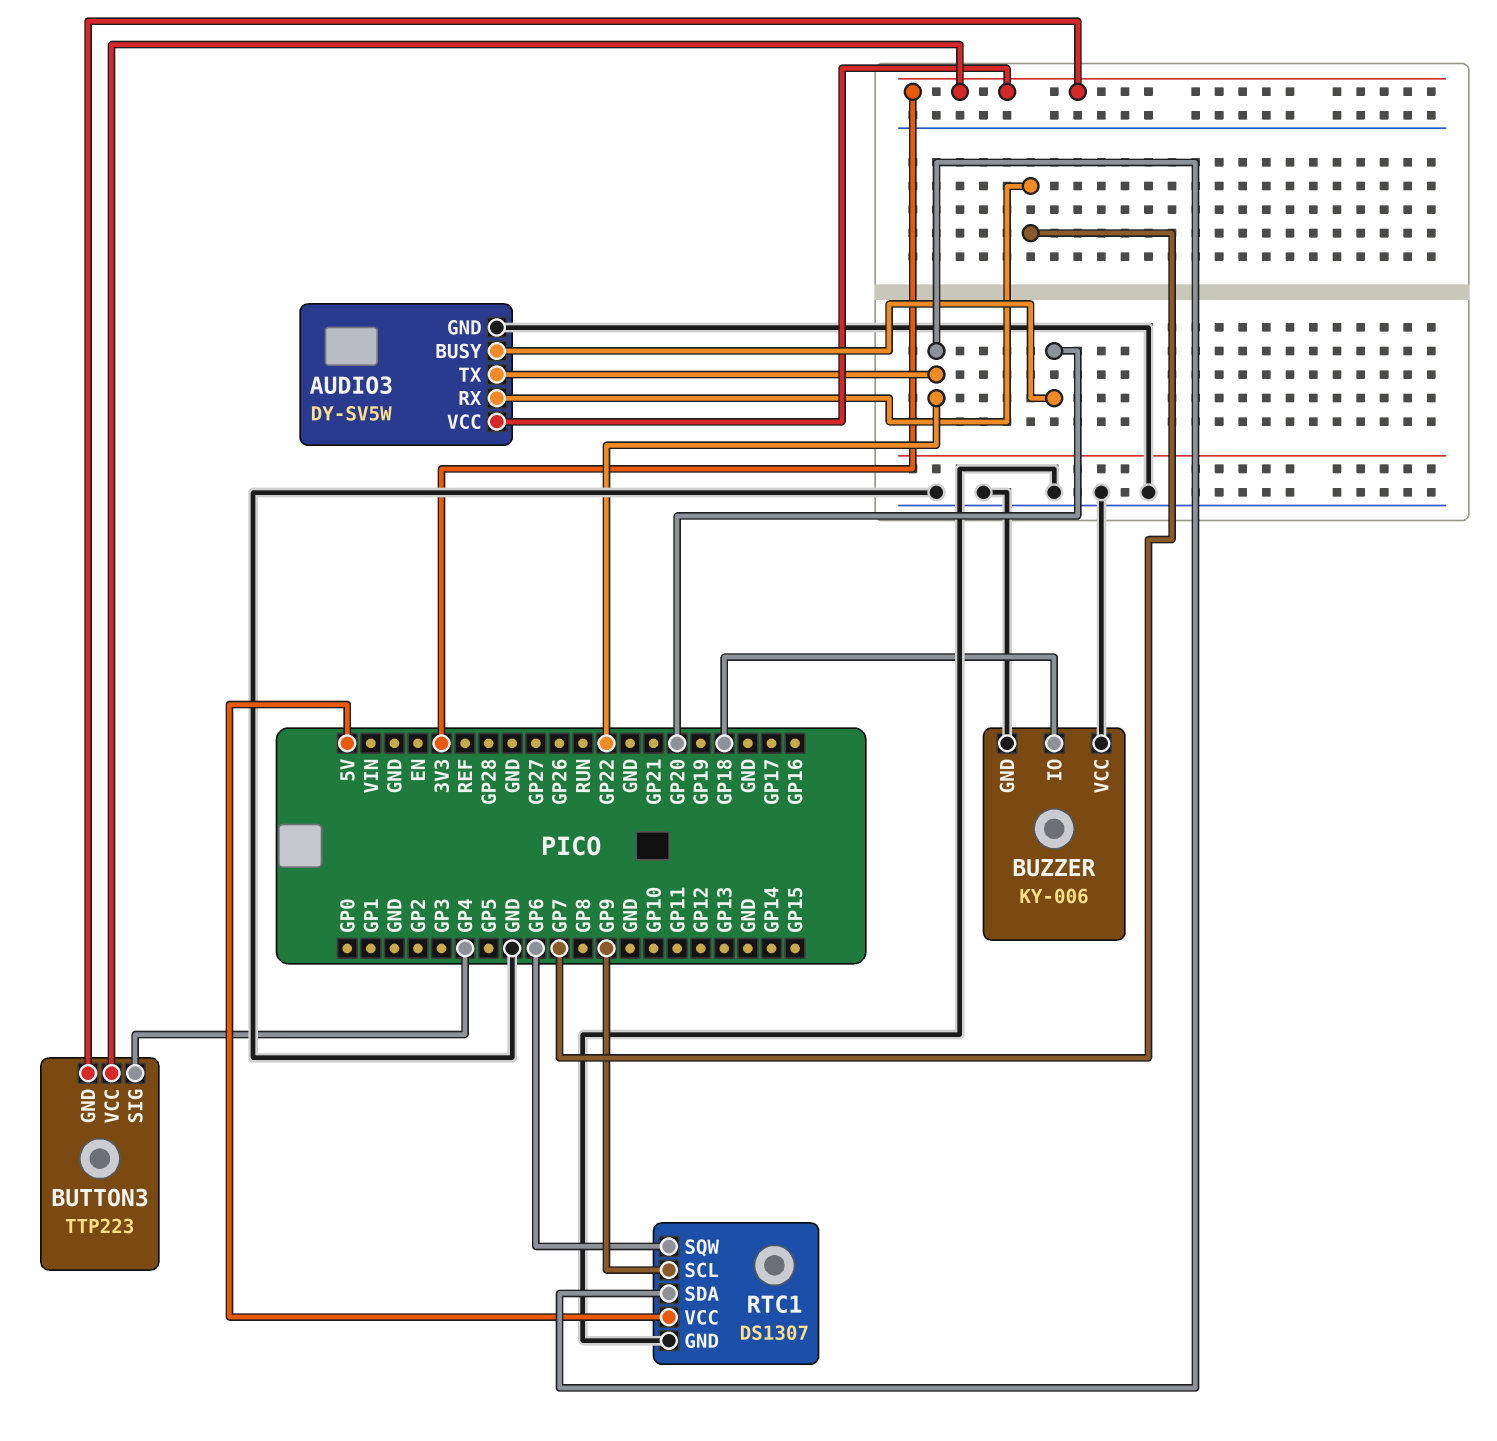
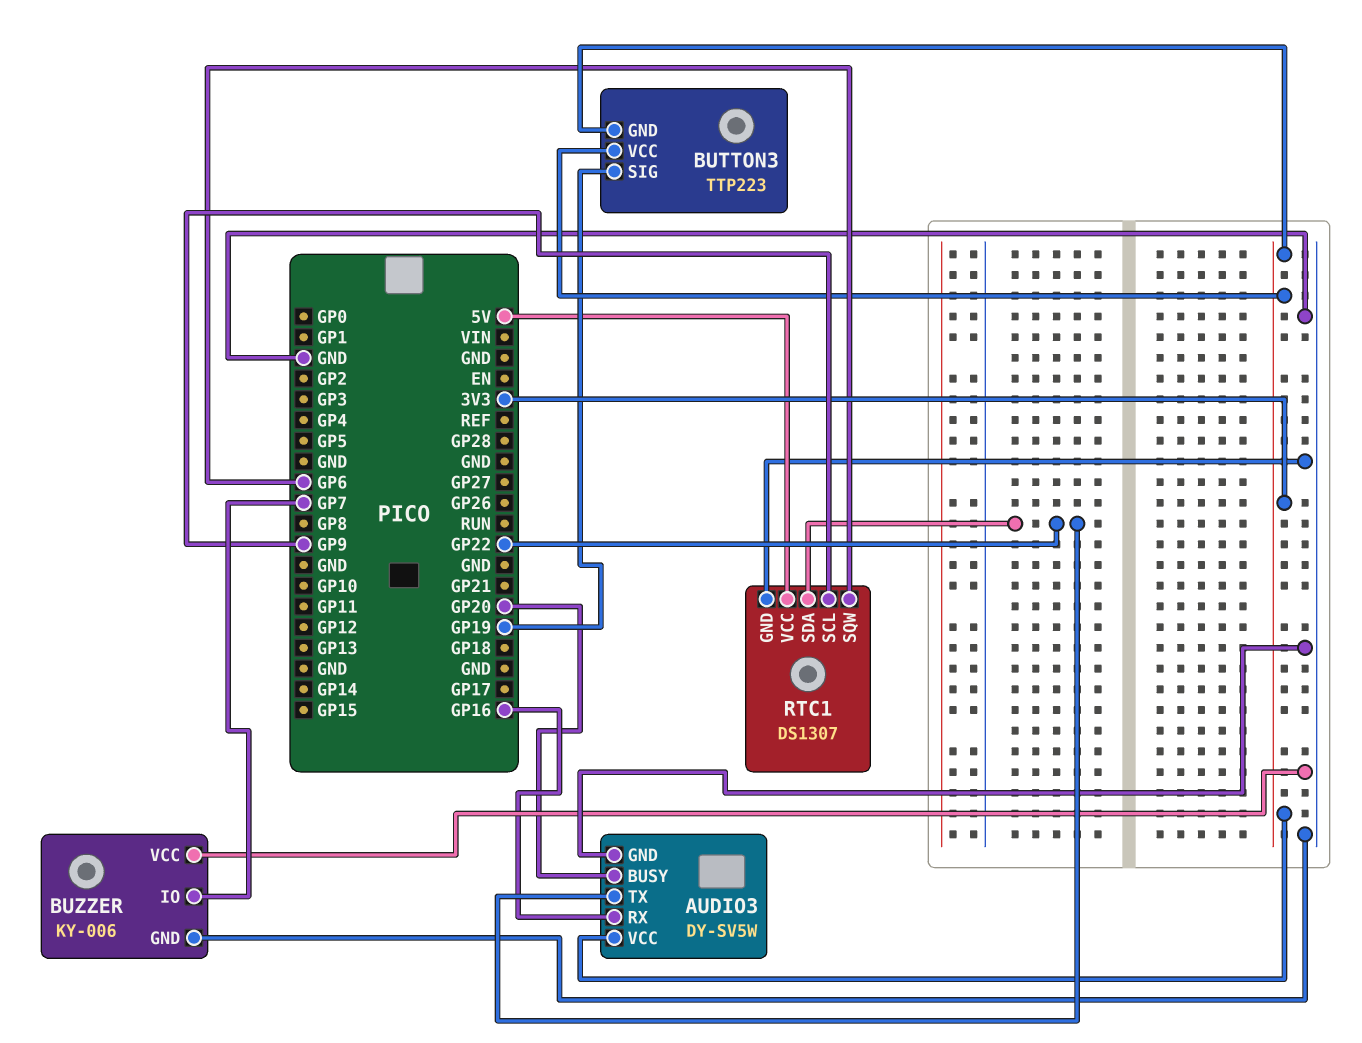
AUDIO3 pin RX: GP7 -> GP16
BUTTON3 pin SIG: GP4 -> GP19
BUZZER pin IO: GP18 -> GP7

